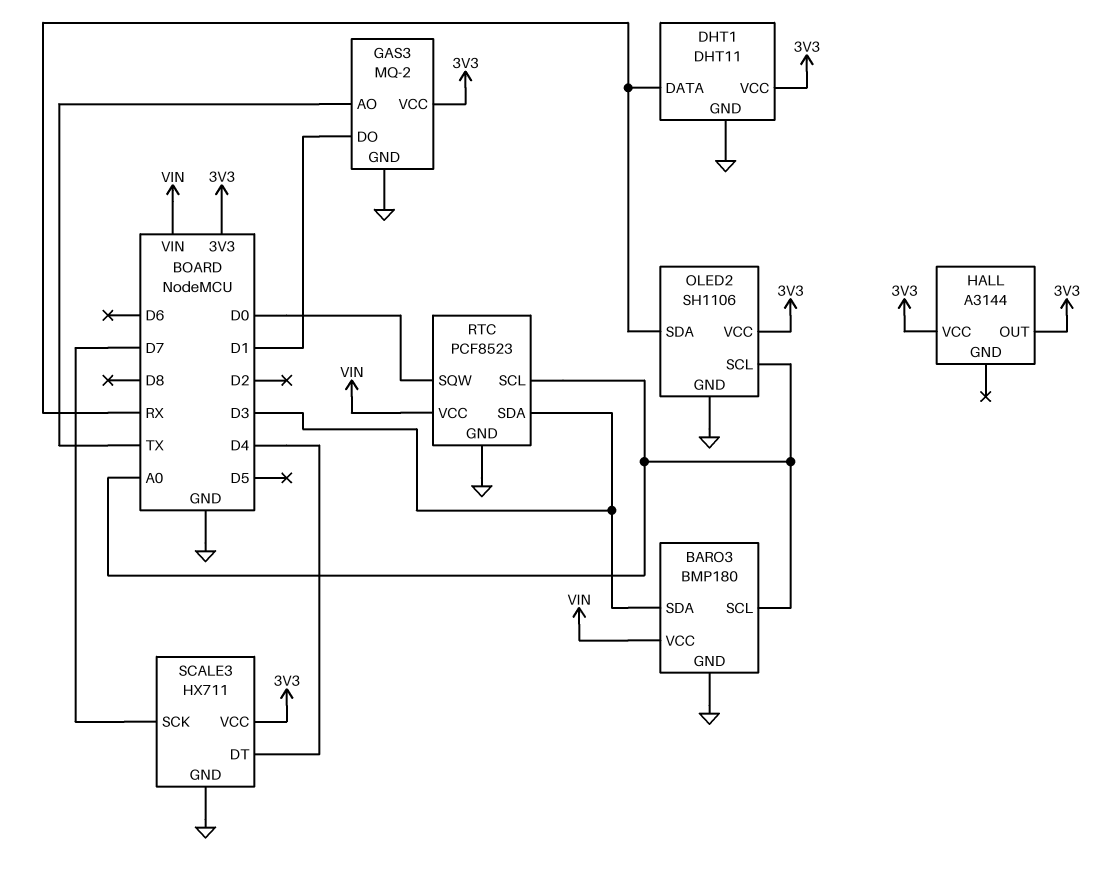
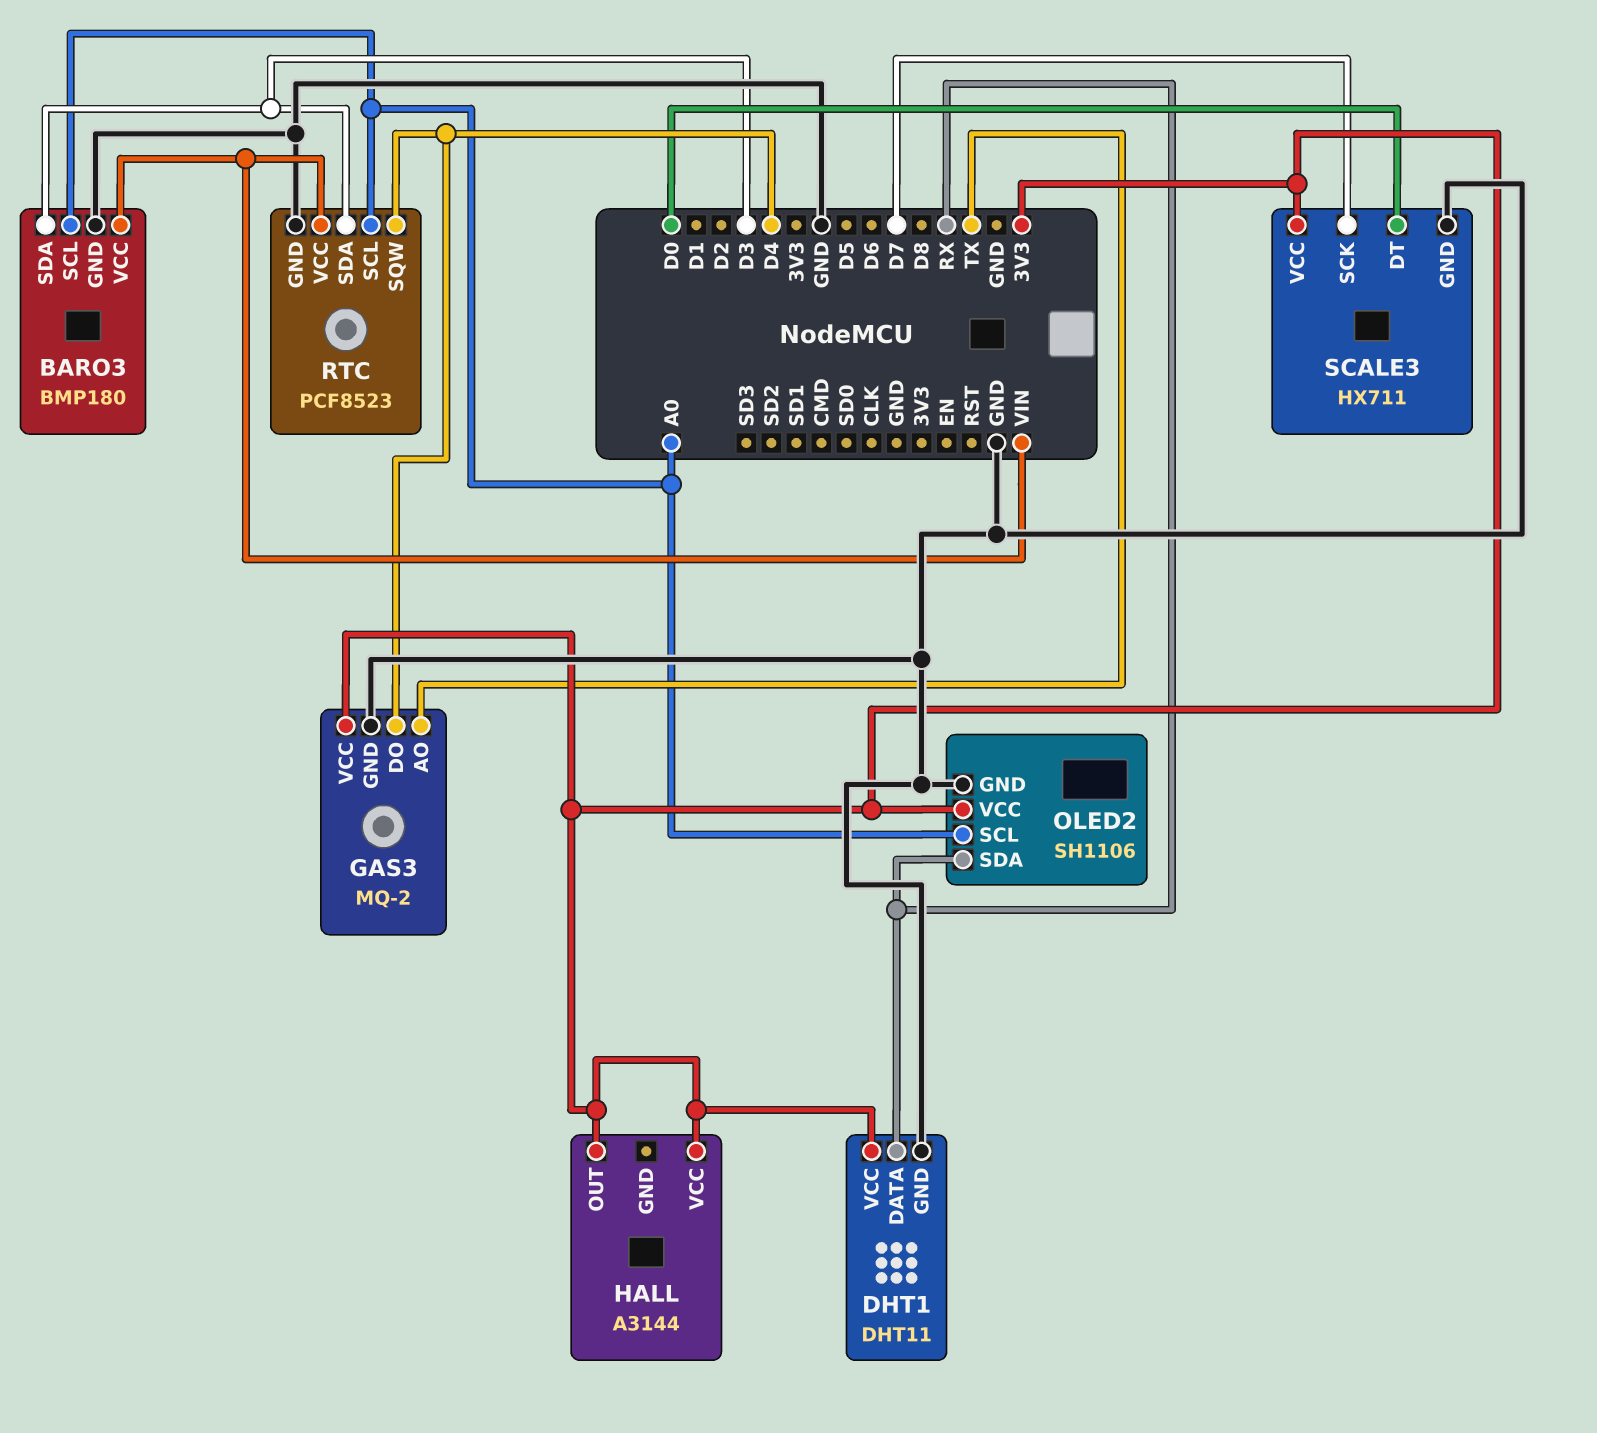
GAS3 pin DO: D1 -> D4
RTC pin SQW: D0 -> D4
SCALE3 pin DT: D4 -> D0

